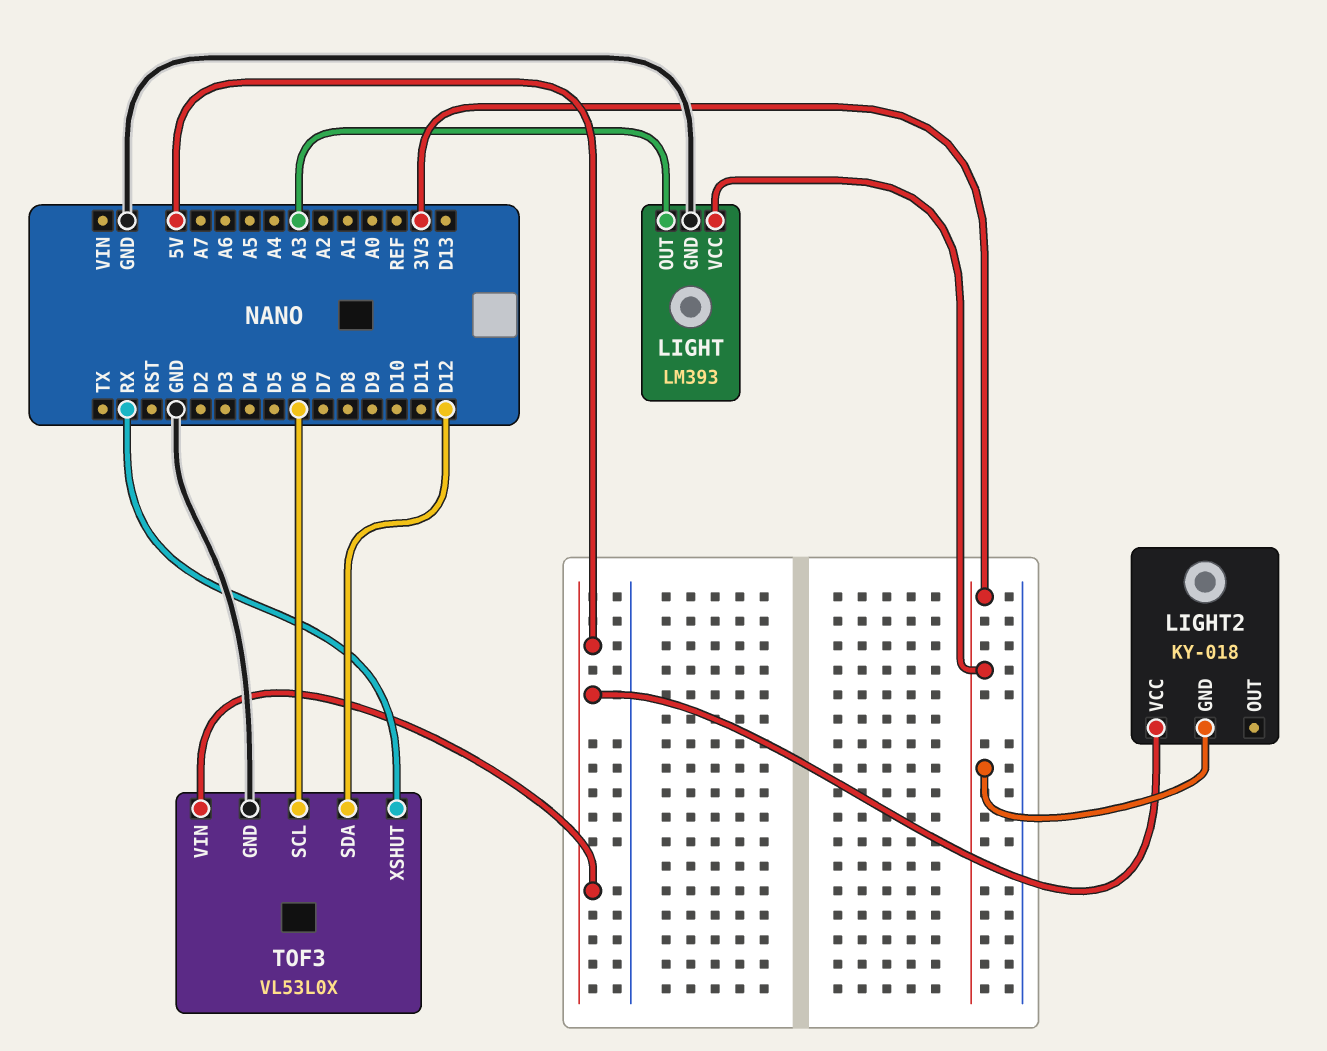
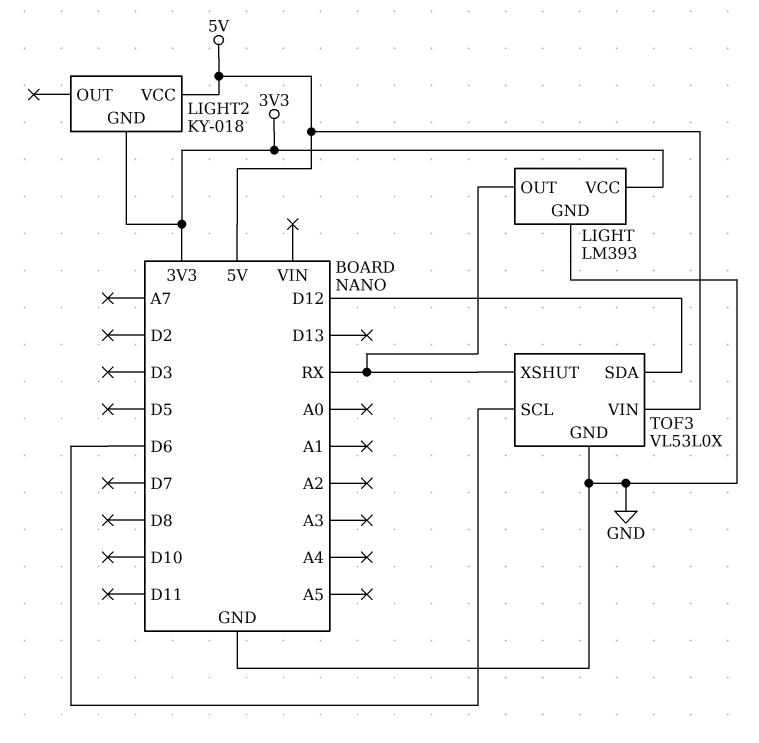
LIGHT pin OUT: A3 -> RX

